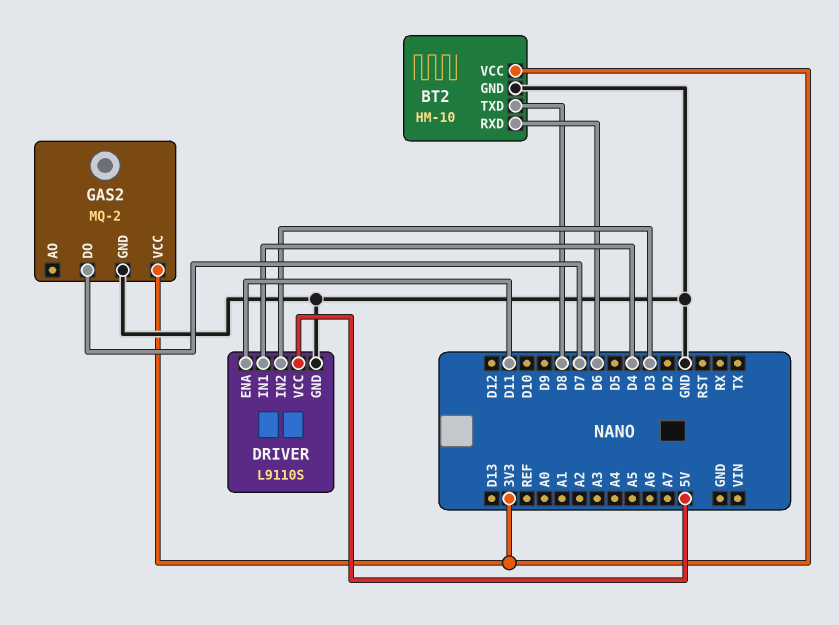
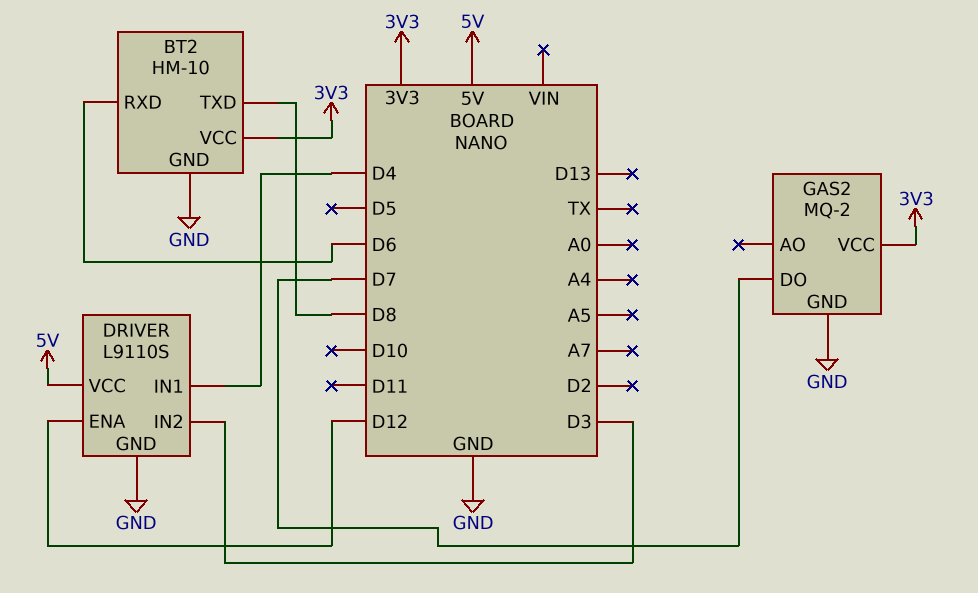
DRIVER pin ENA: D11 -> D12

